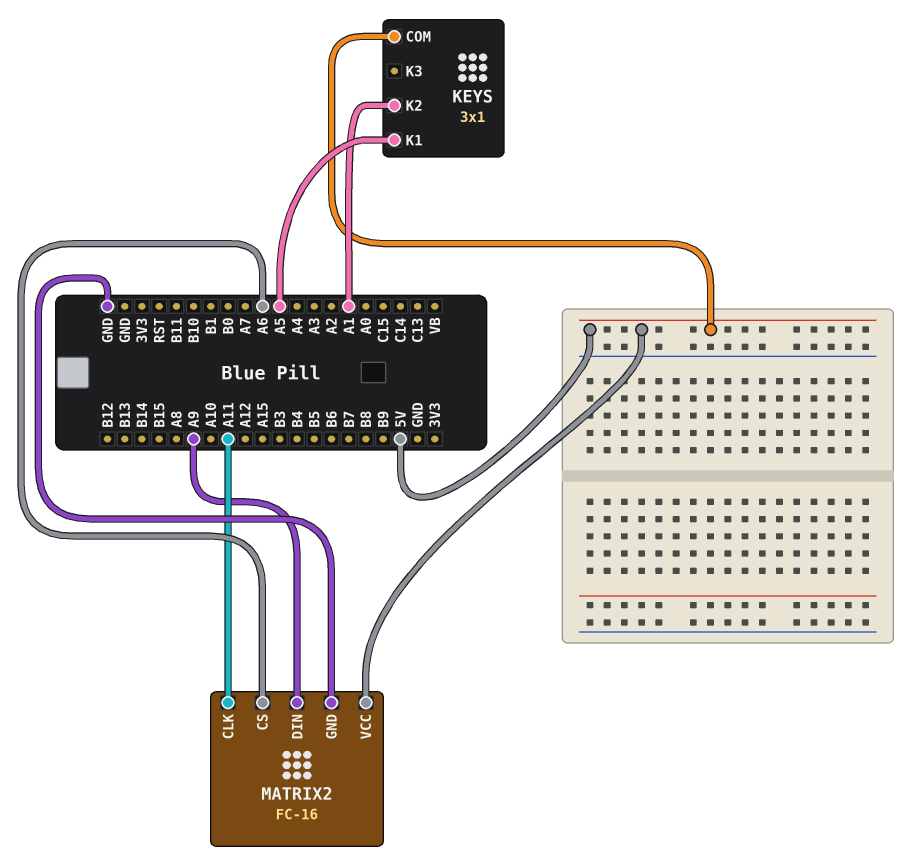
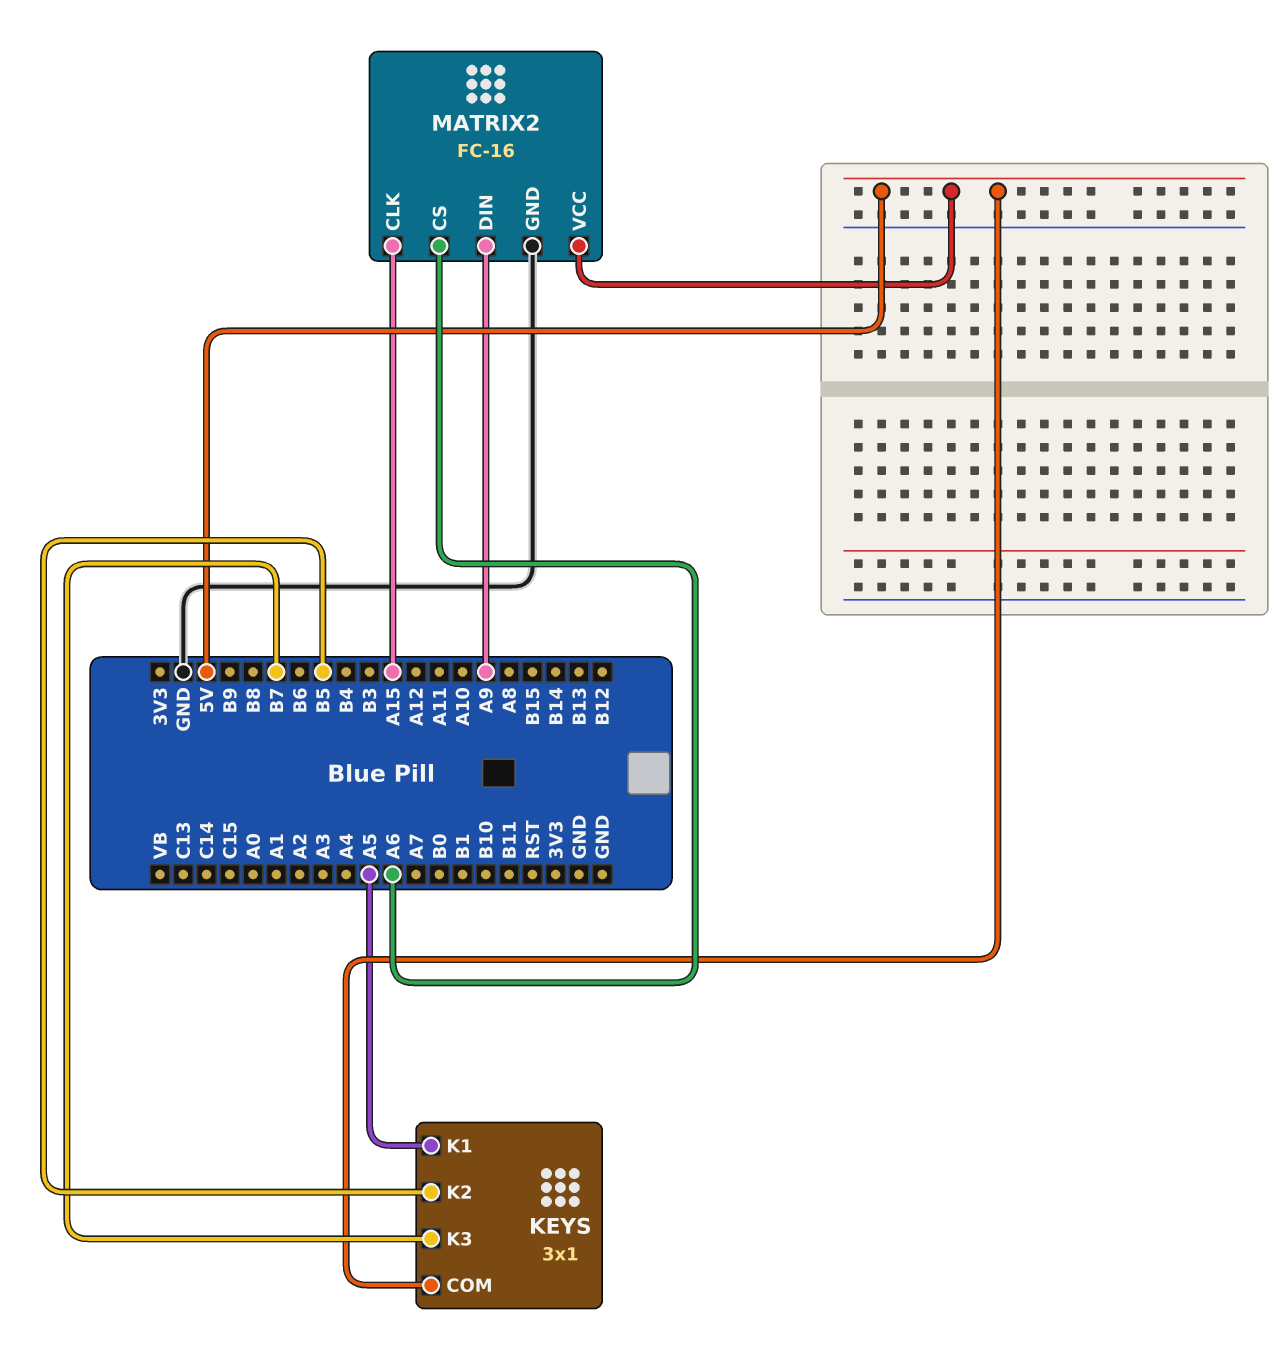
KEYS pin K2: A1 -> B5
KEYS pin K3: none -> B7
MATRIX2 pin CLK: A11 -> A15

